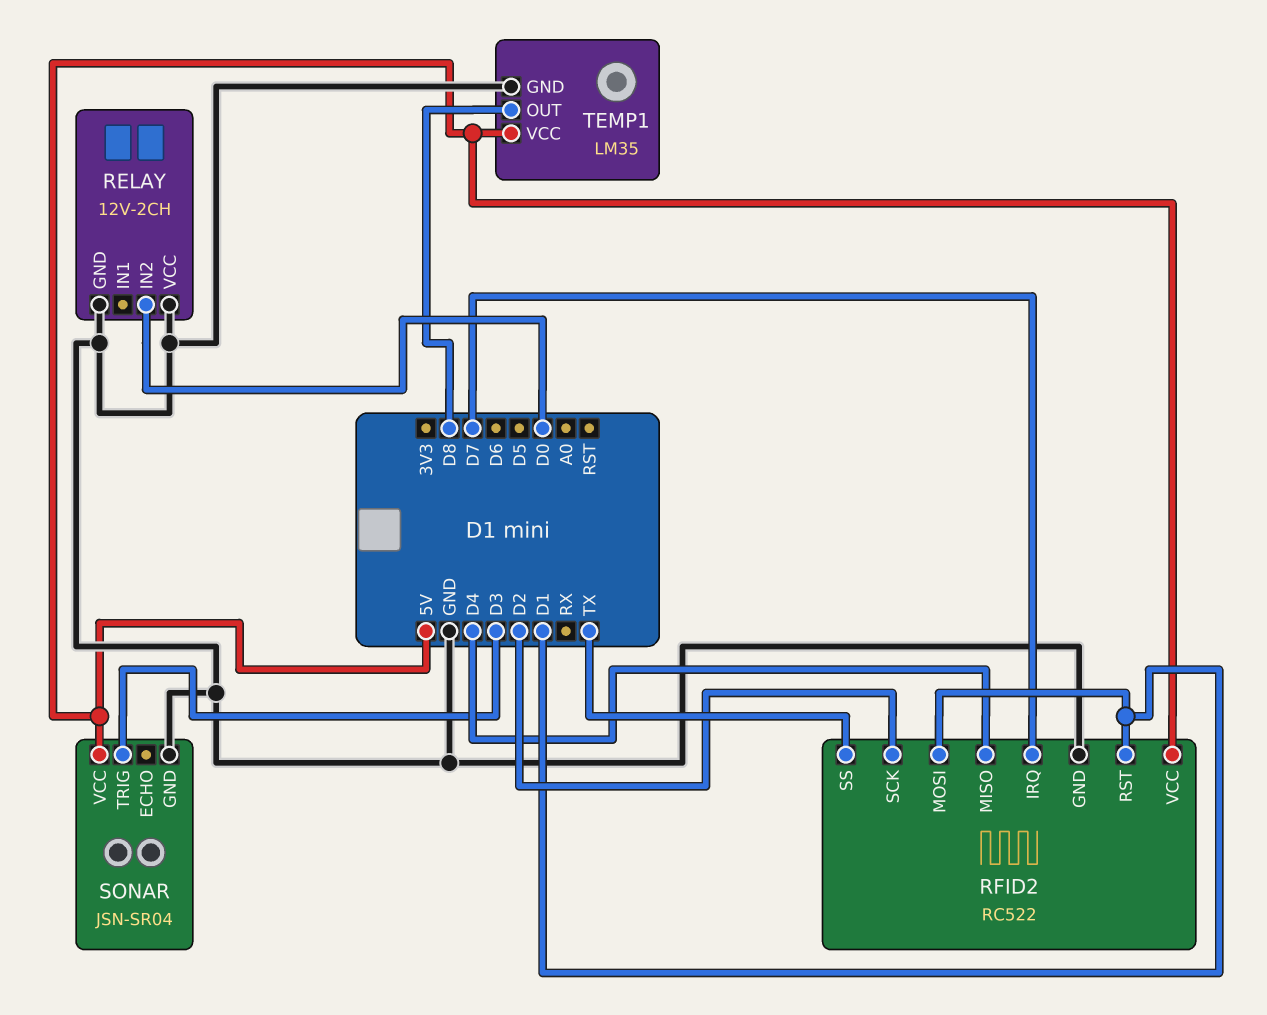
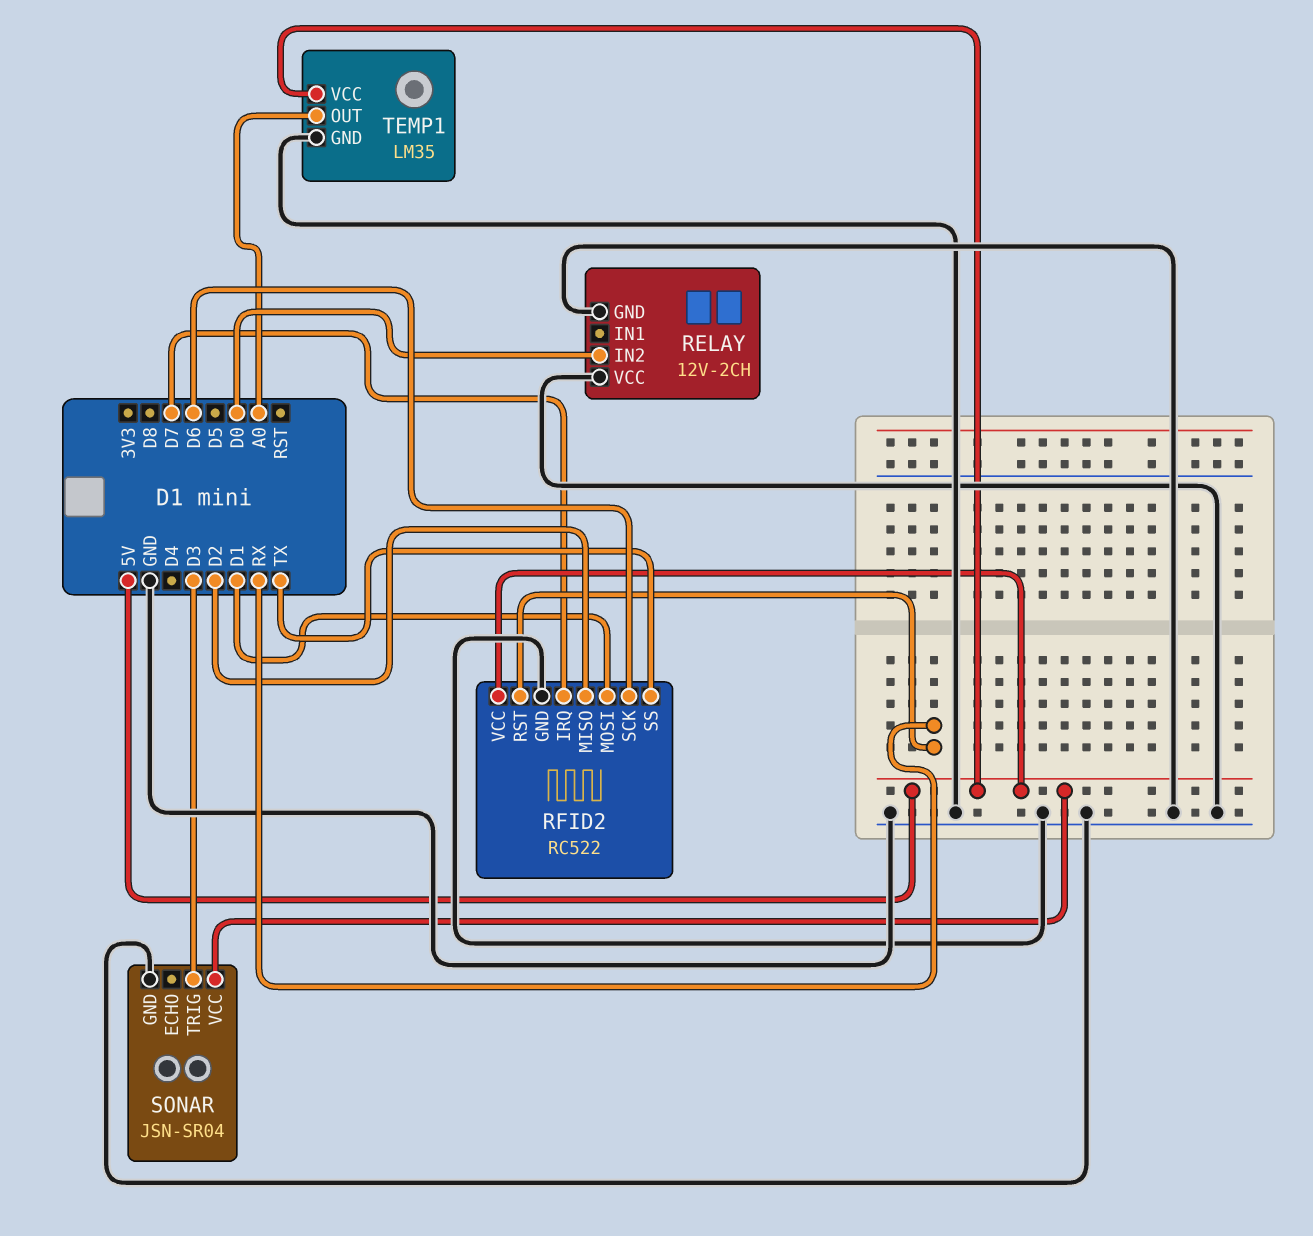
RFID2 pin MISO: D4 -> D2
RFID2 pin RST: D1 -> RX
RFID2 pin SCK: D2 -> D6
TEMP1 pin OUT: D8 -> A0

